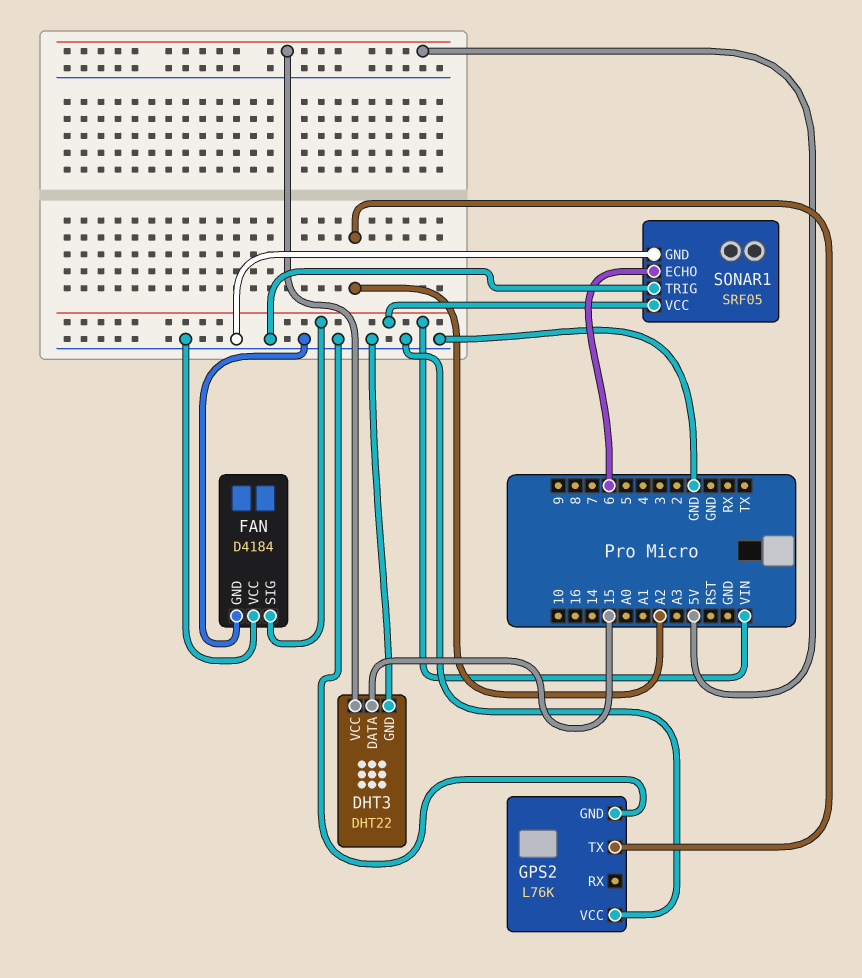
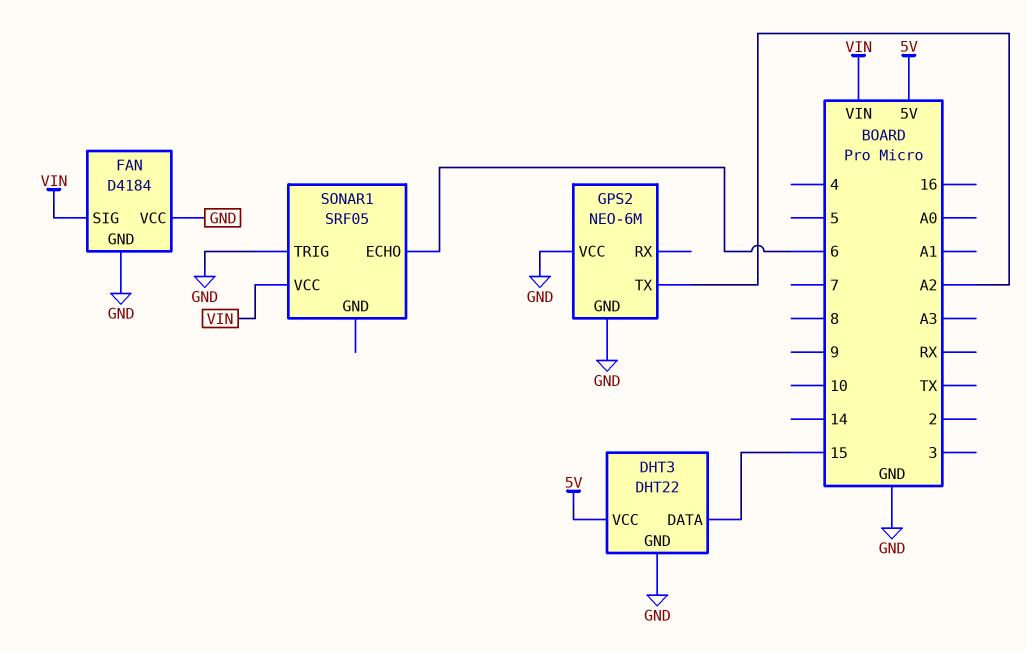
GPS2: L76K -> NEO-6M
SONAR1 pin GND: GND -> none

